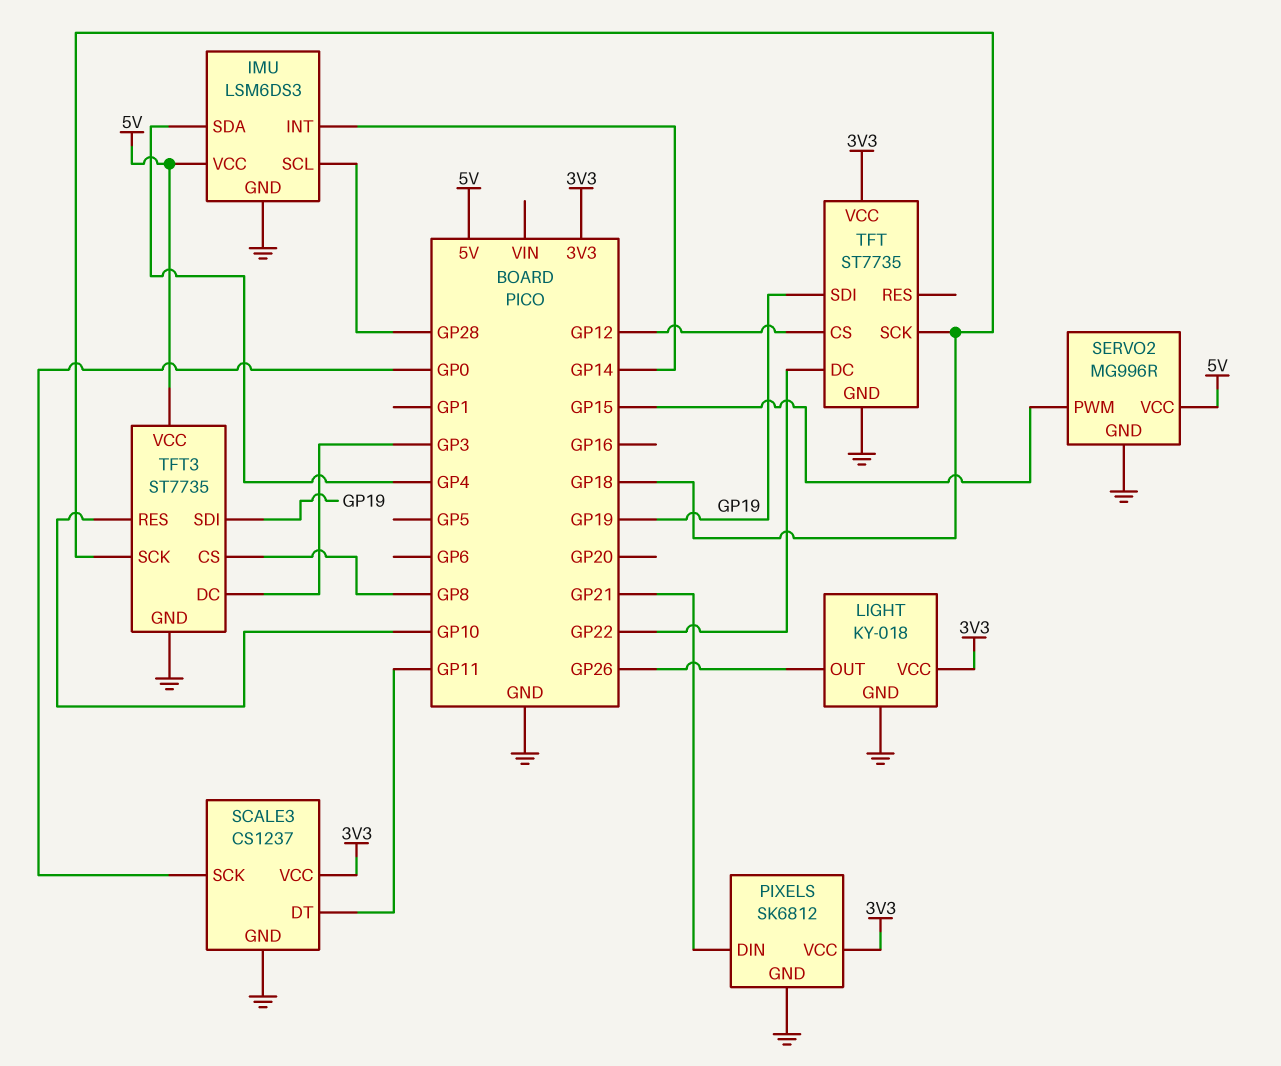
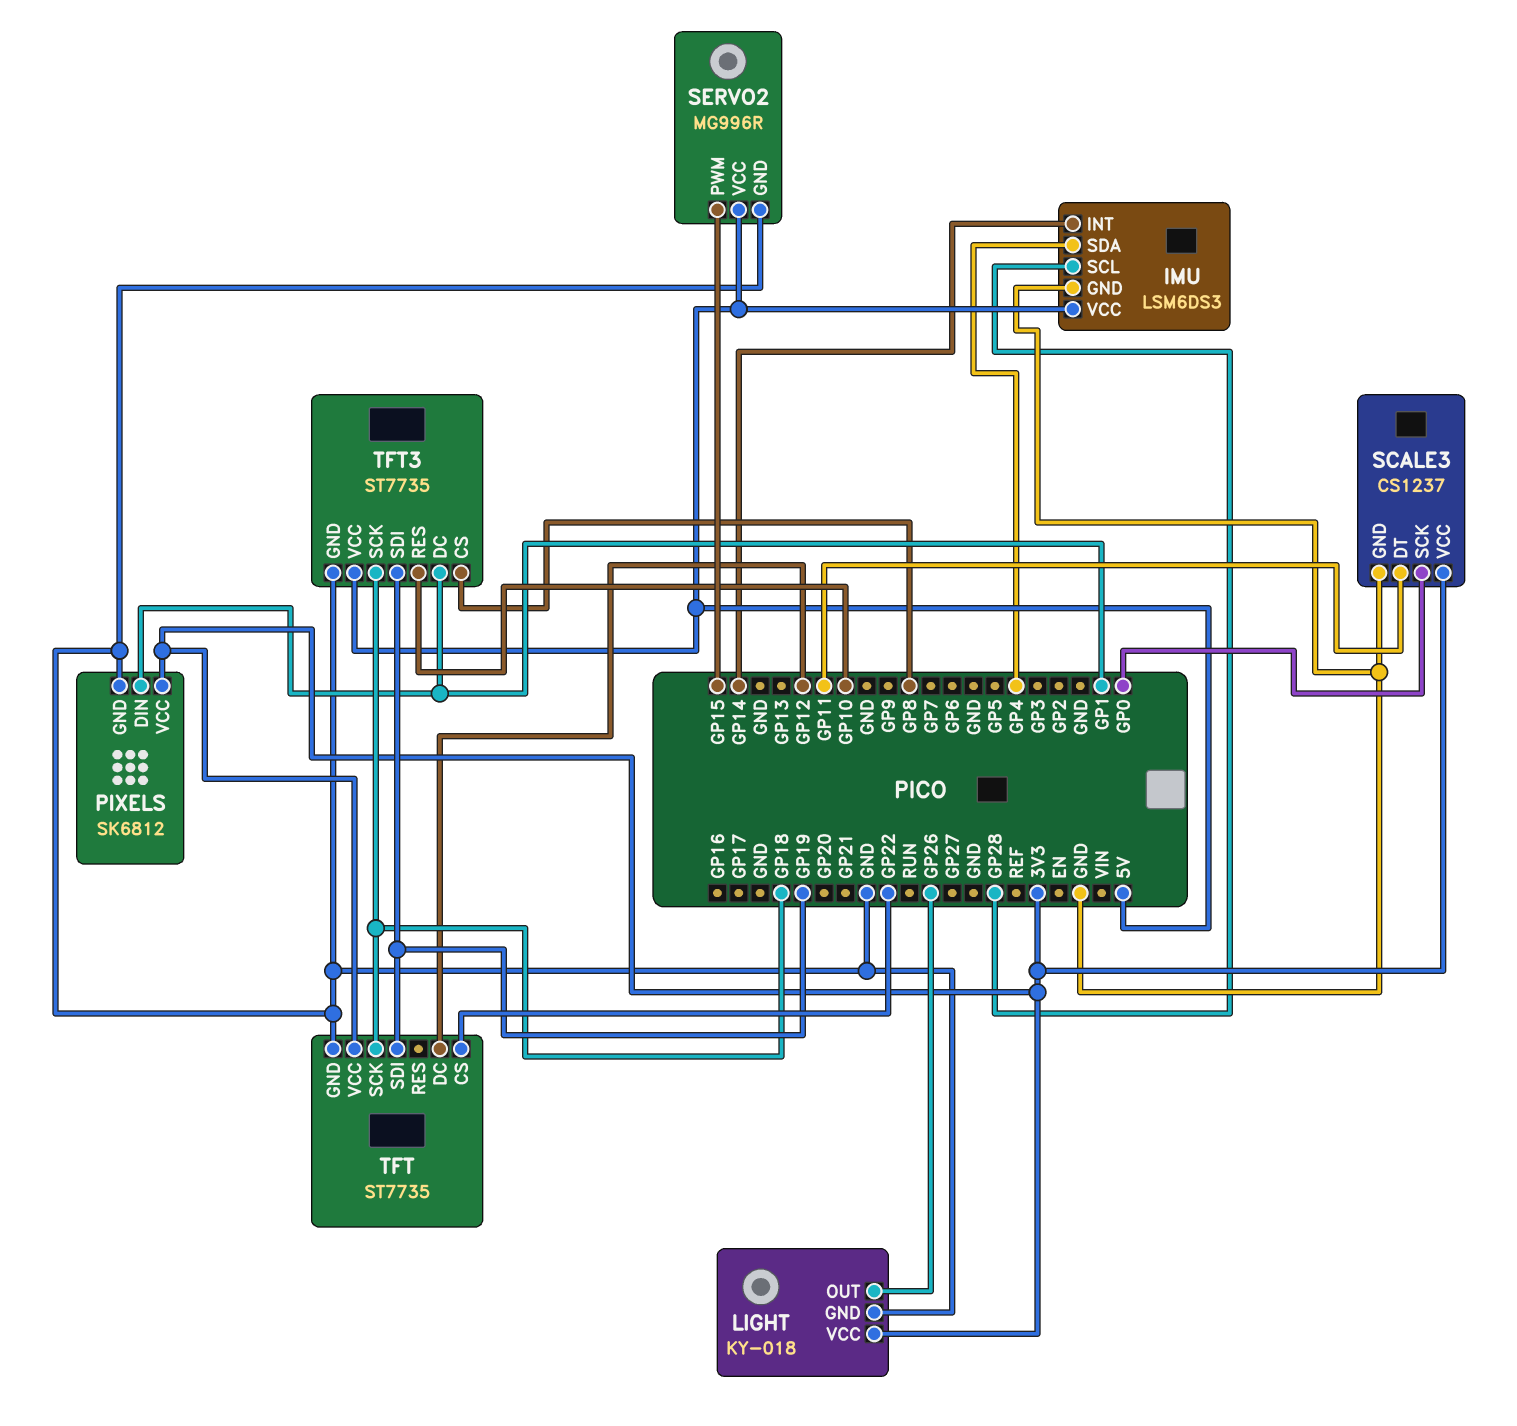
PIXELS pin DIN: GP21 -> GP1
TFT pin CS: GP12 -> GP22
TFT pin DC: GP22 -> GP12
TFT3 pin DC: GP3 -> GP1

